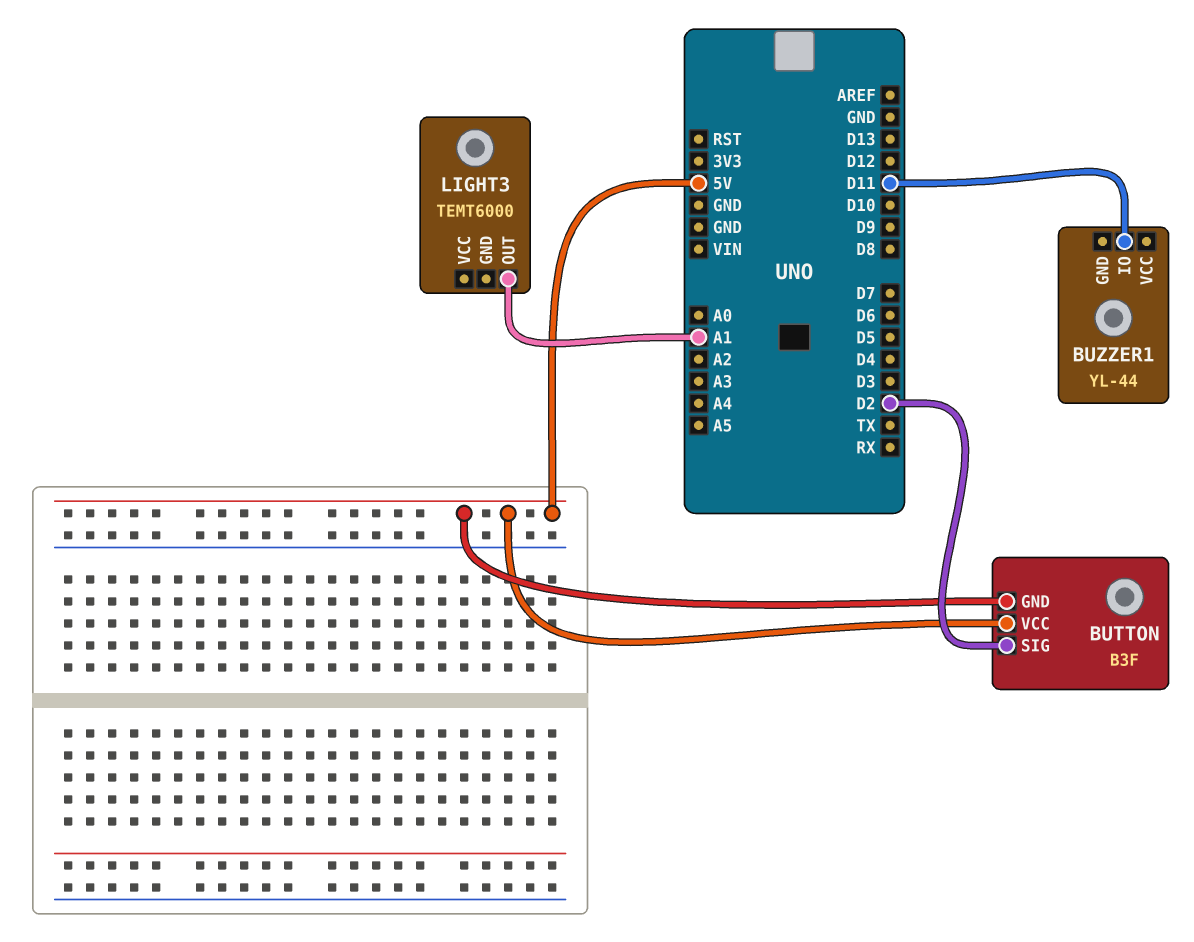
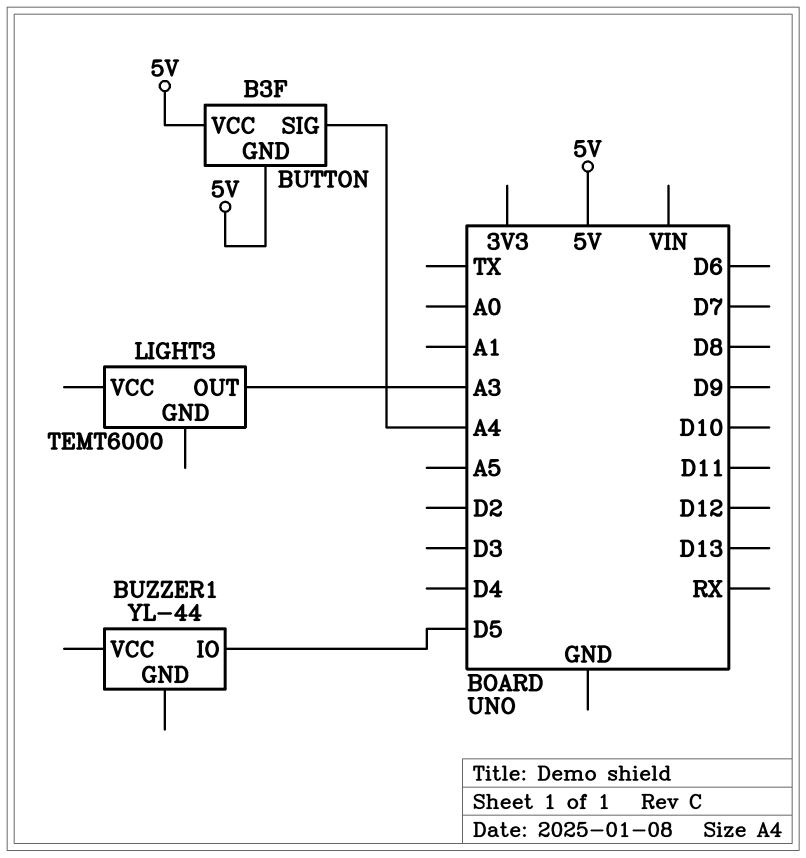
BUTTON pin SIG: D2 -> A4
BUZZER1 pin IO: D11 -> D5
LIGHT3 pin OUT: A1 -> A3

